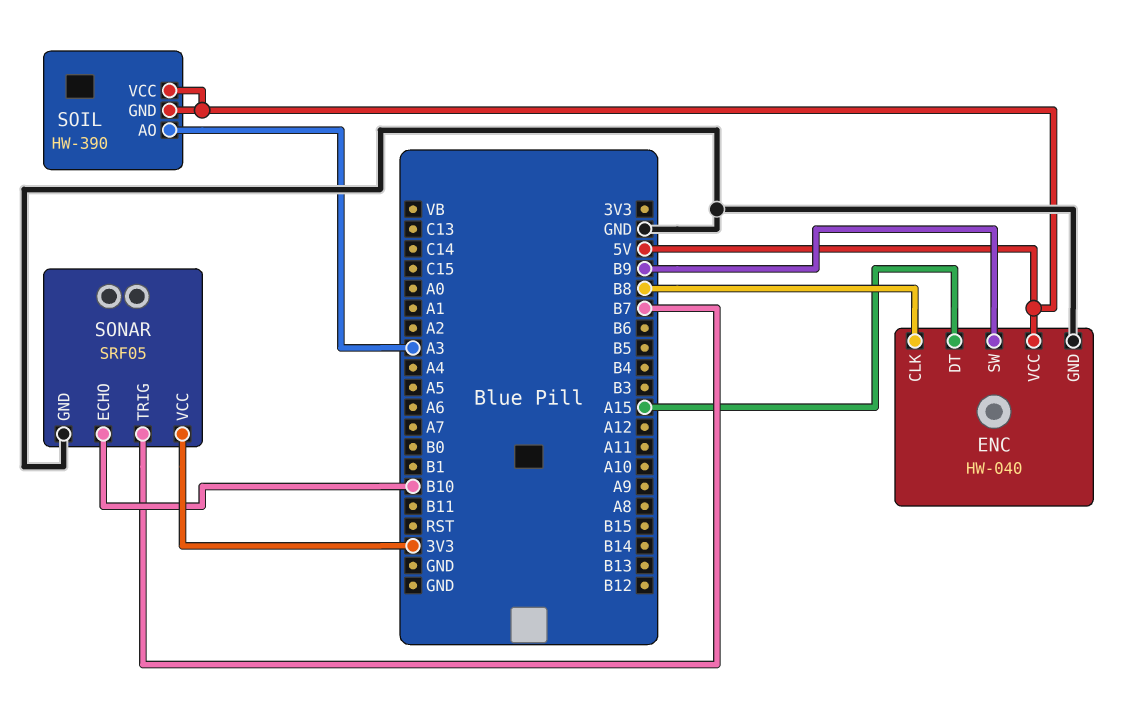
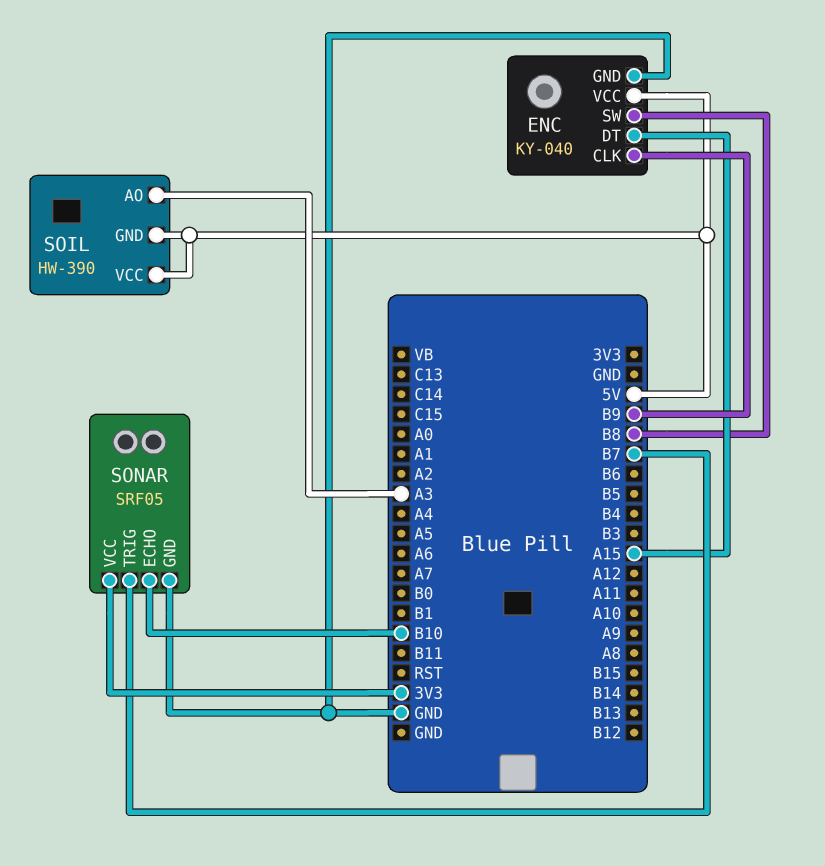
ENC: HW-040 -> KY-040
ENC pin CLK: B8 -> B9
ENC pin SW: B9 -> B8

